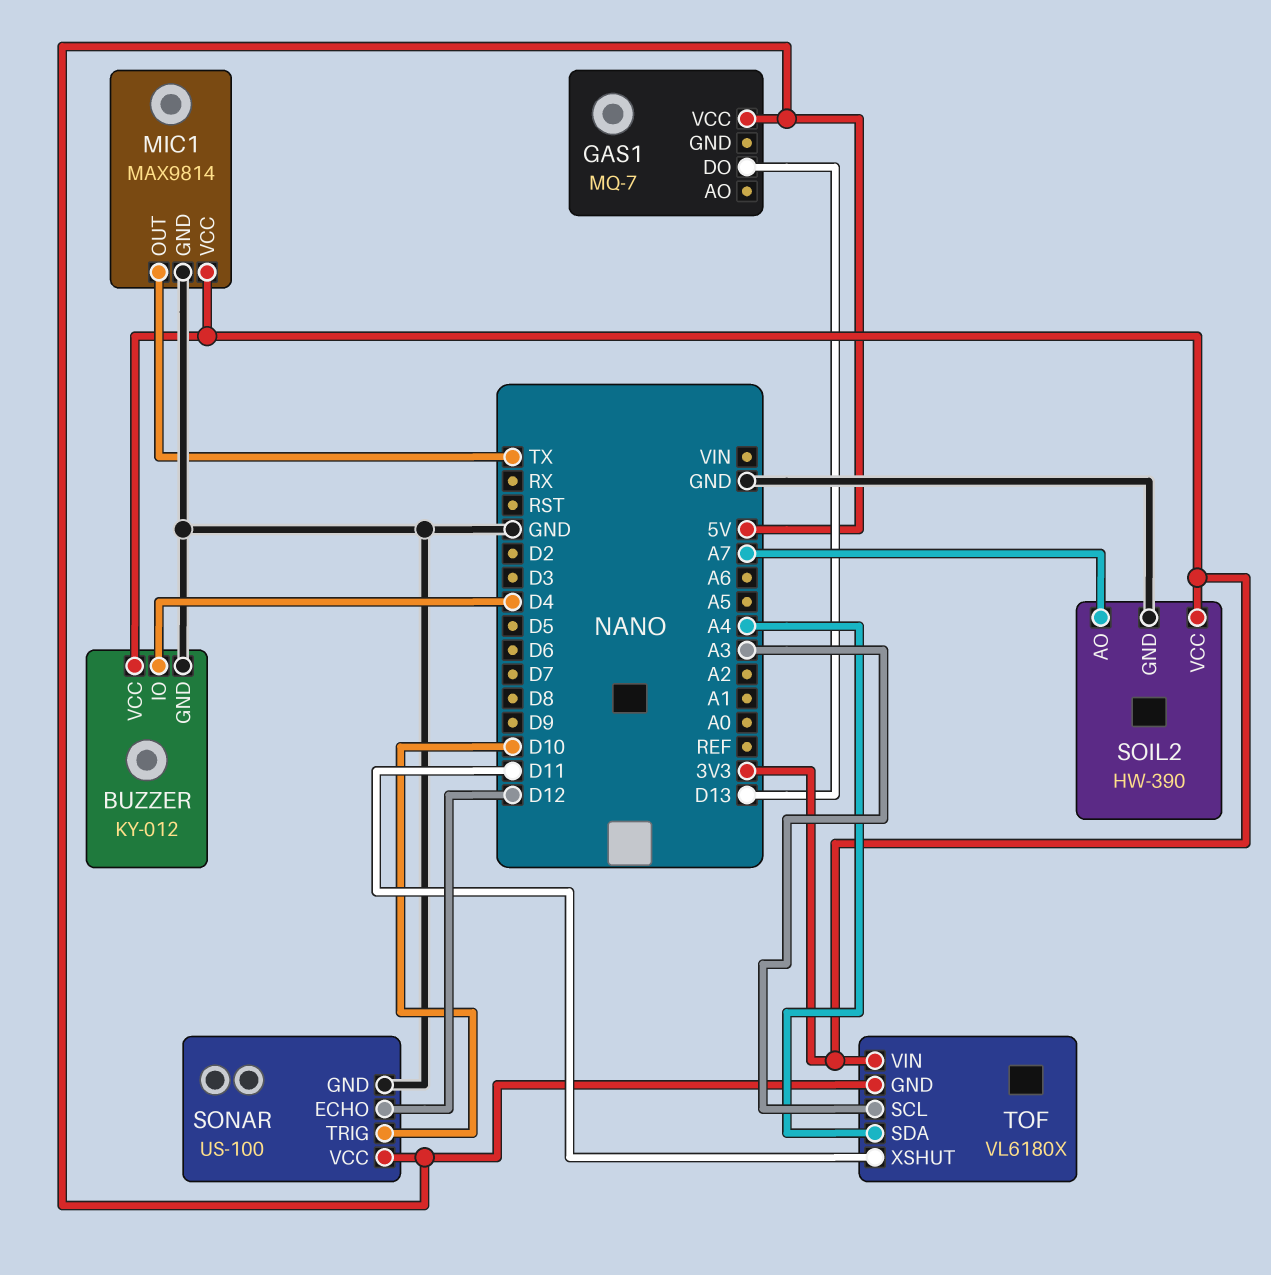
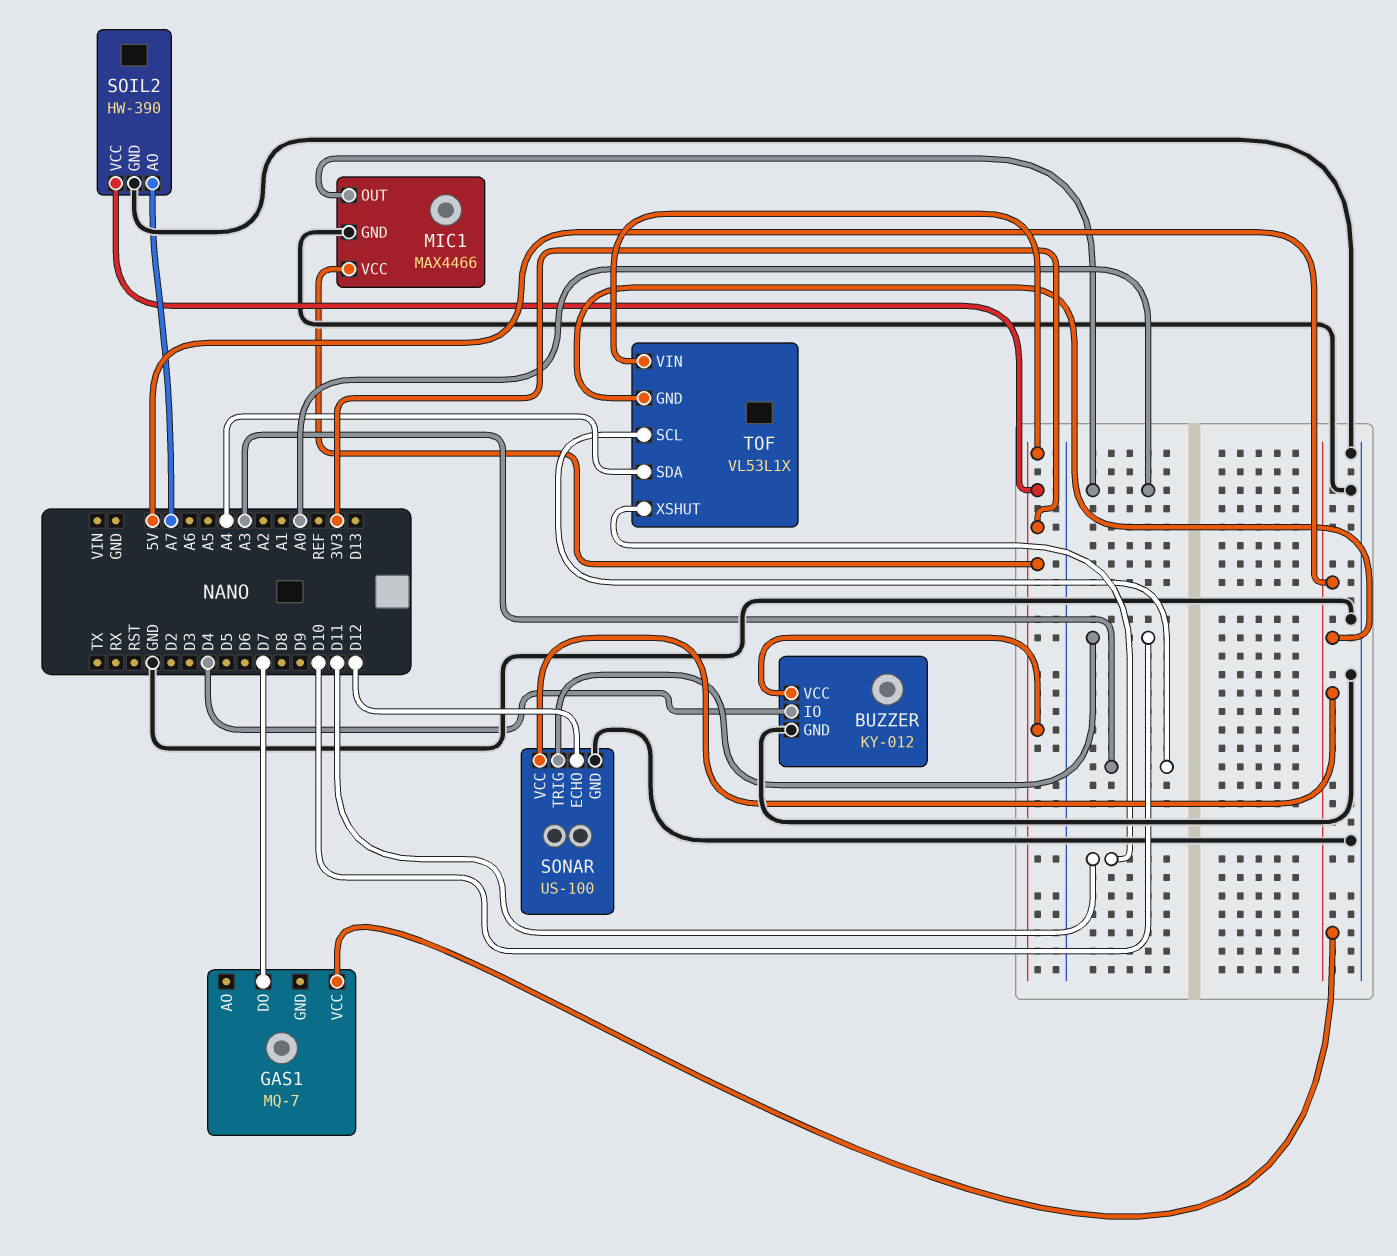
GAS1 pin DO: D13 -> D7
MIC1: MAX9814 -> MAX4466
MIC1 pin OUT: TX -> A0
TOF: VL6180X -> VL53L1X

